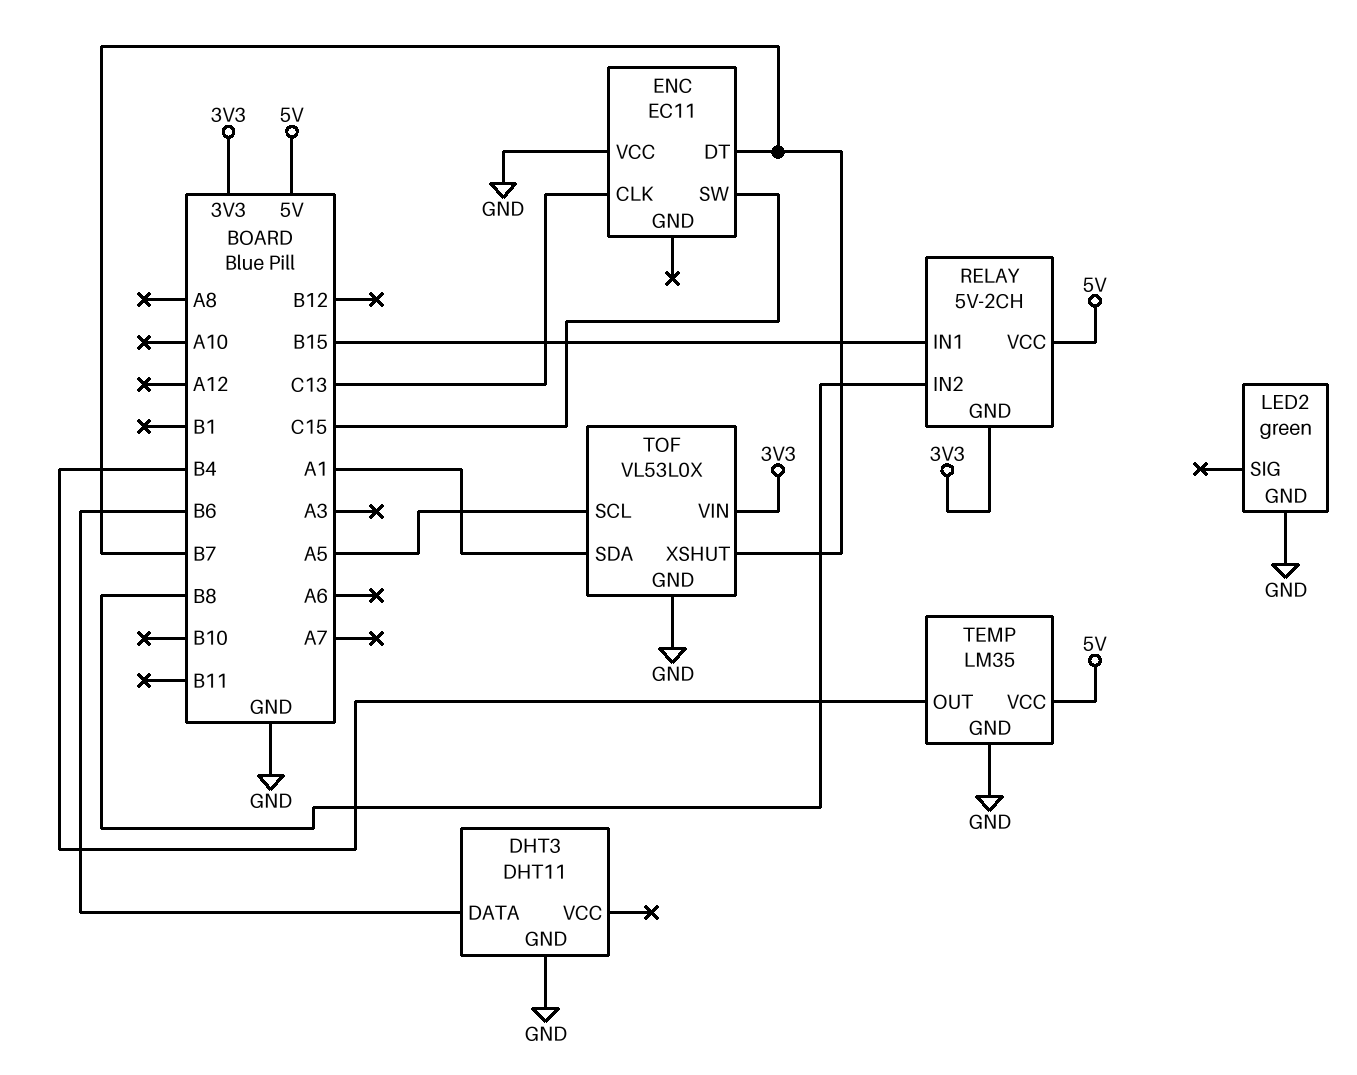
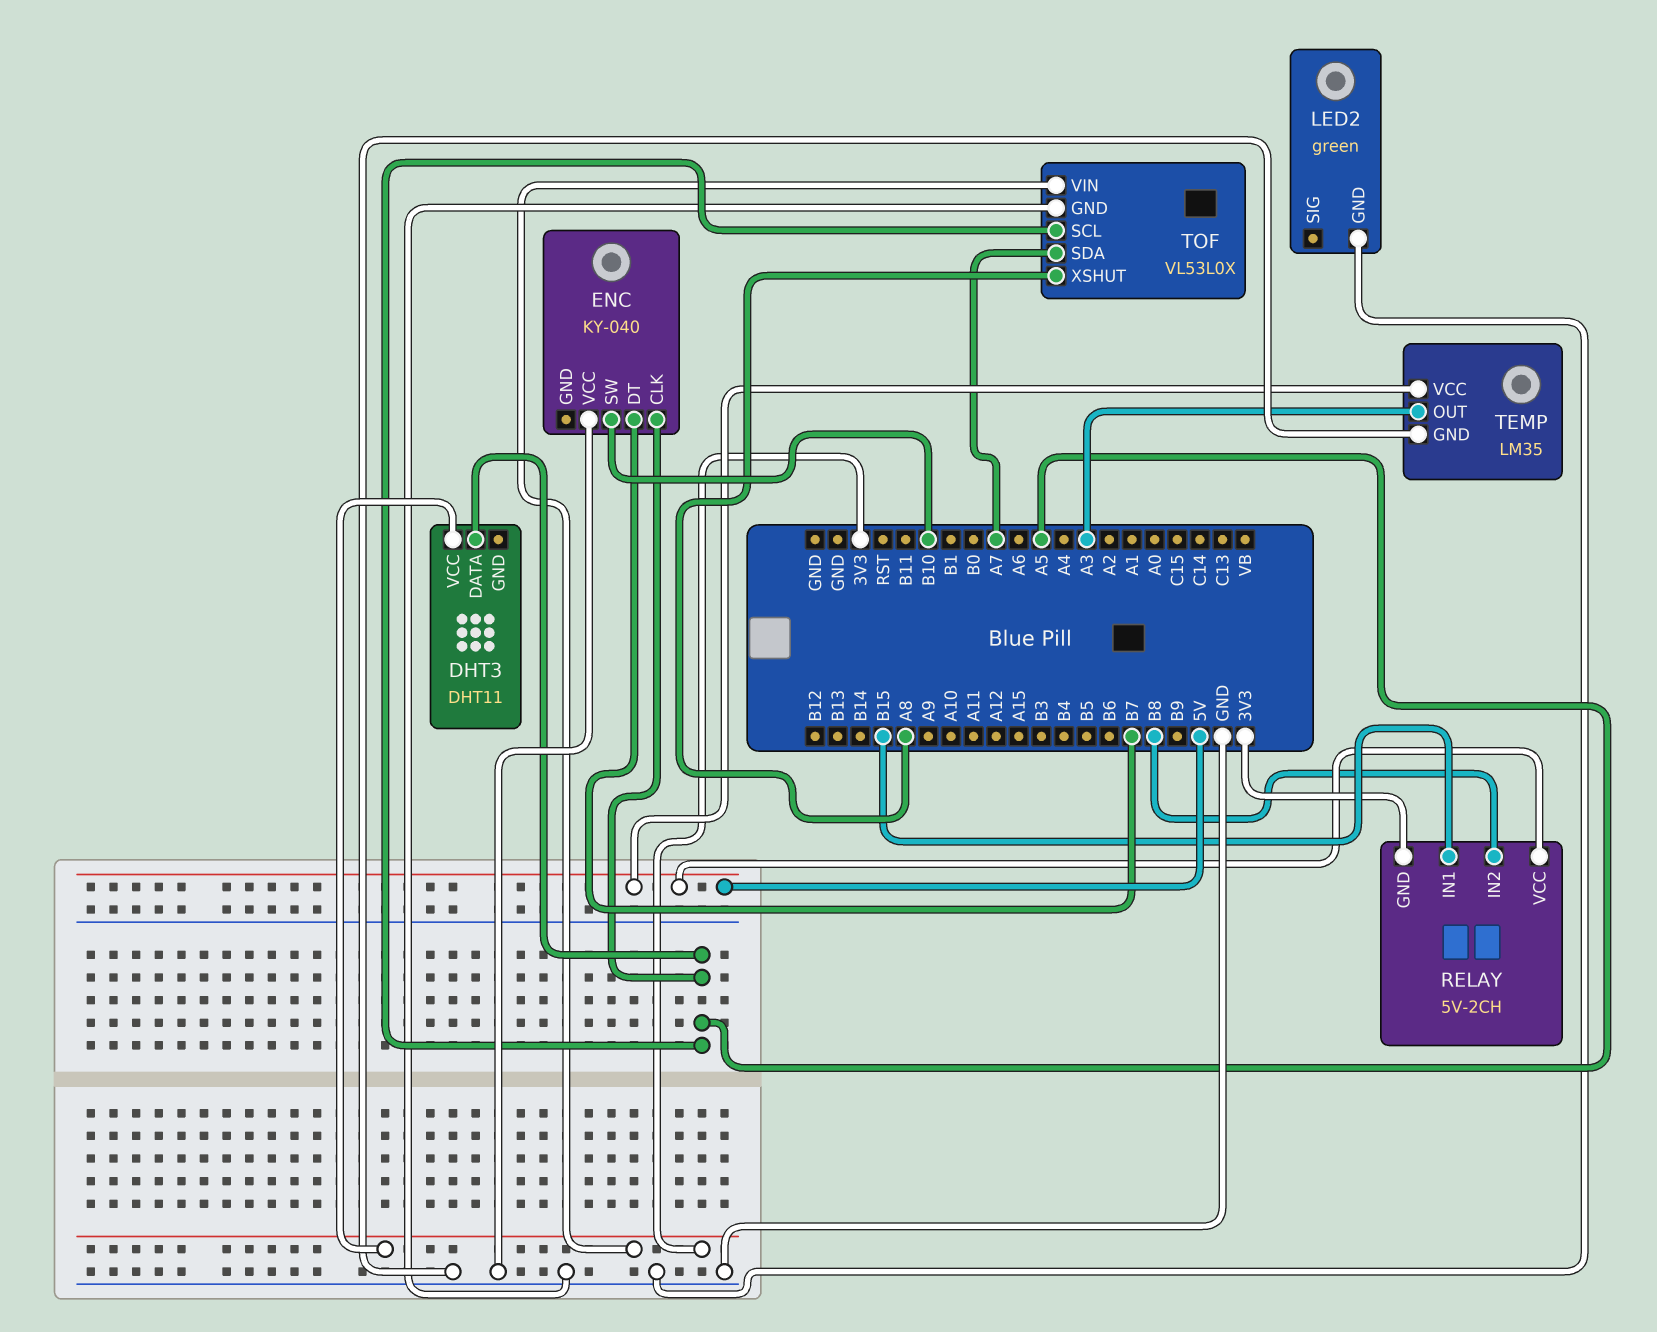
DHT3 pin DATA: B6 -> A5
DHT3 pin GND: GND -> none
DHT3 pin VCC: none -> 3V3
ENC: EC11 -> KY-040
ENC pin CLK: C13 -> A5
ENC pin SW: C15 -> B10
TEMP pin OUT: B4 -> A3
TOF pin SDA: A1 -> A7
TOF pin XSHUT: B7 -> A8

